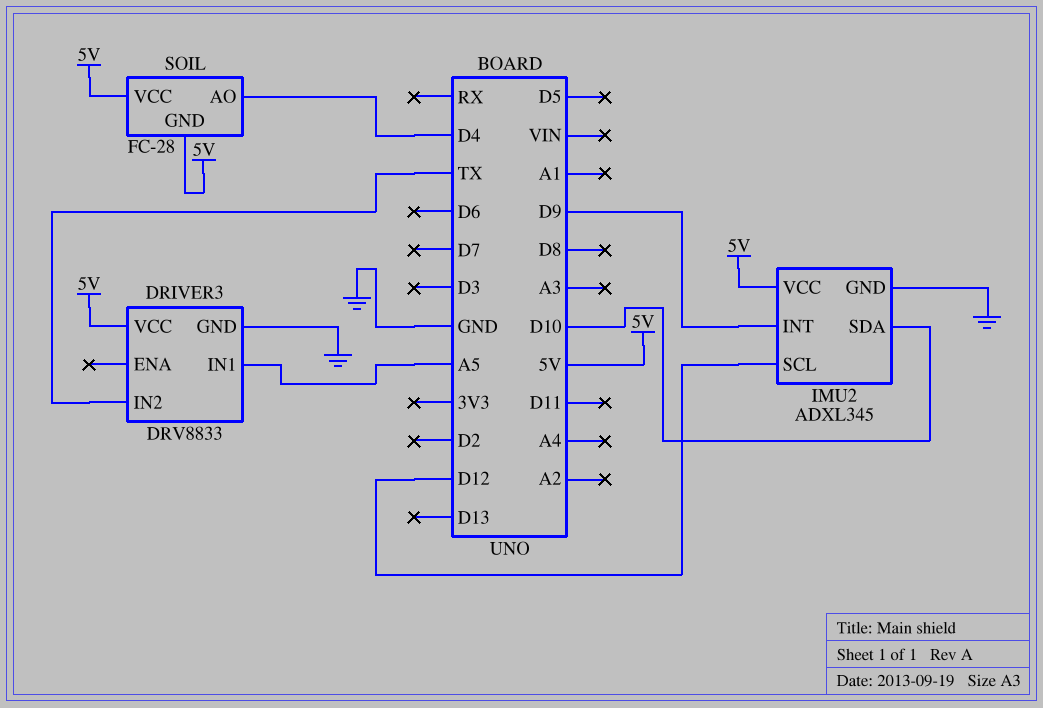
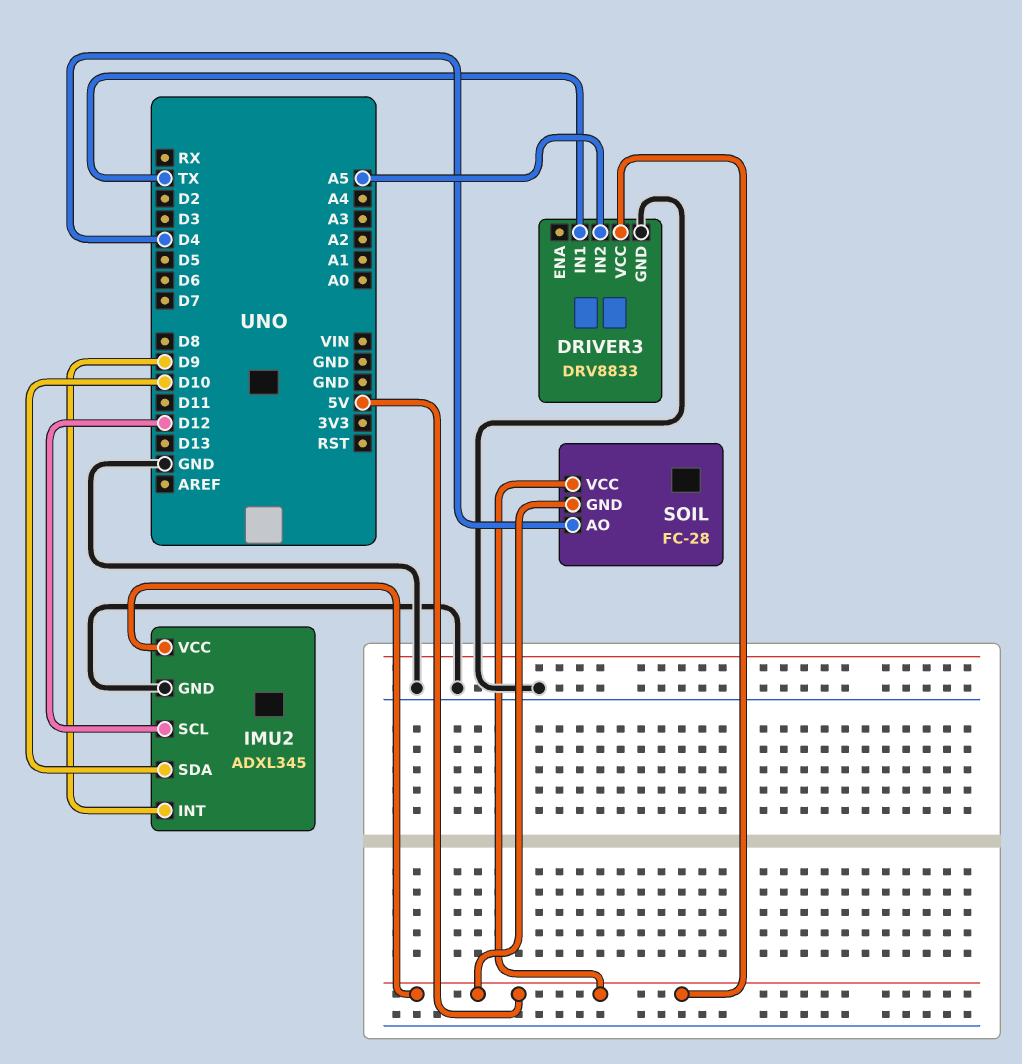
DRIVER3 pin IN1: A5 -> TX
DRIVER3 pin IN2: TX -> A5

